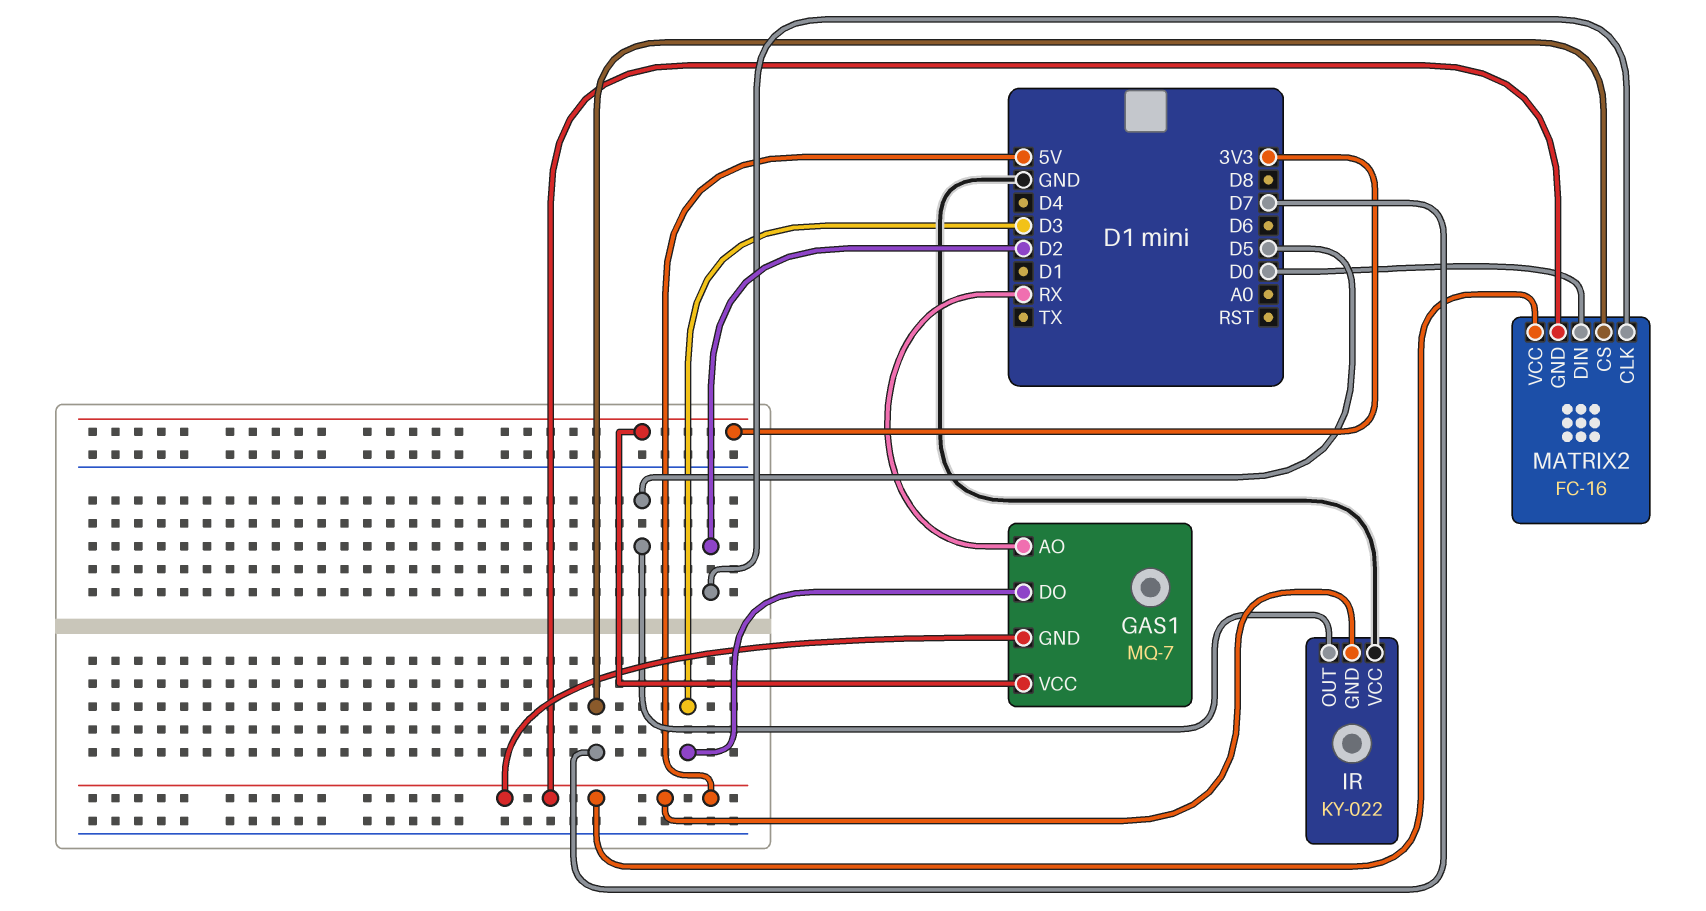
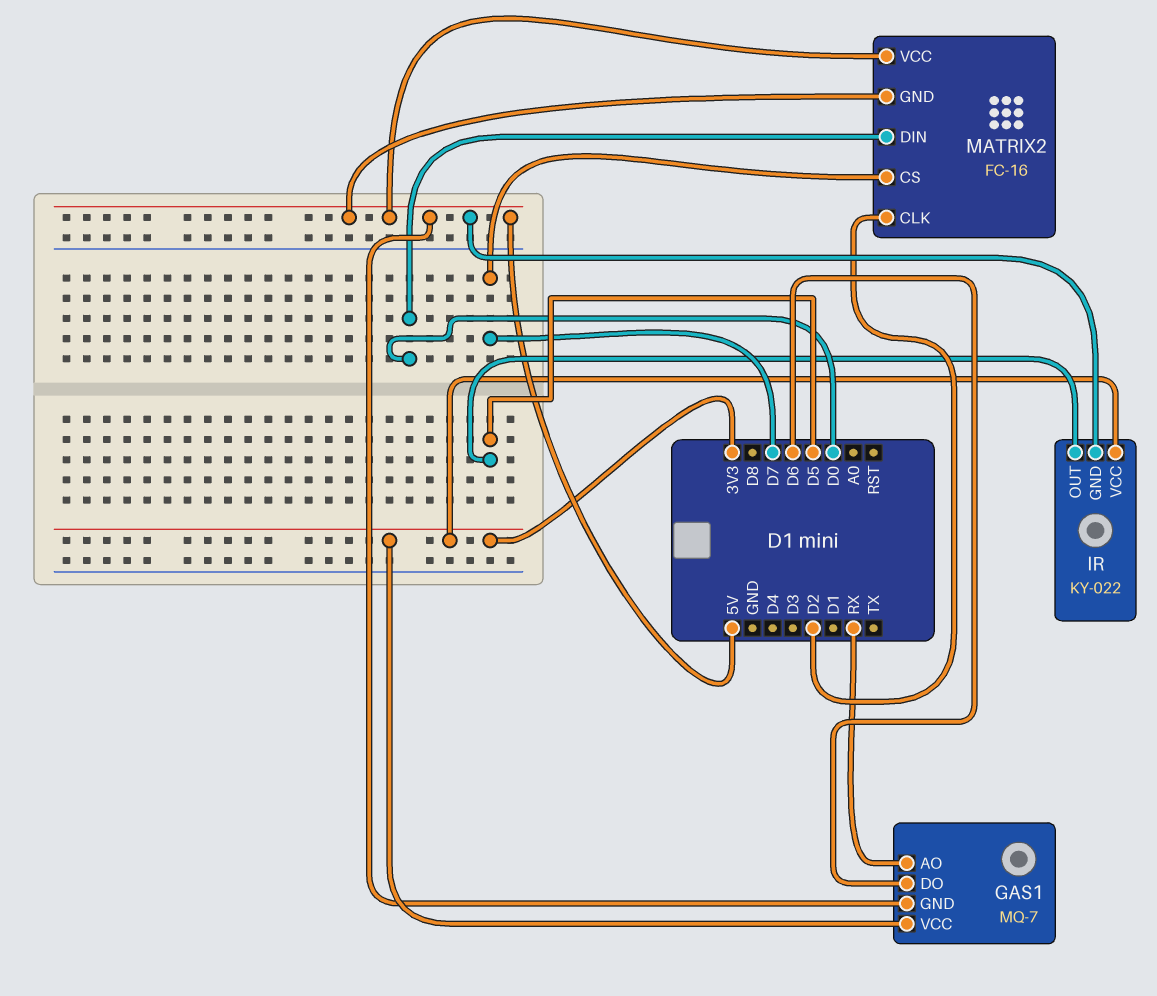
GAS1 pin DO: D3 -> D6
IR pin VCC: GND -> 3V3

